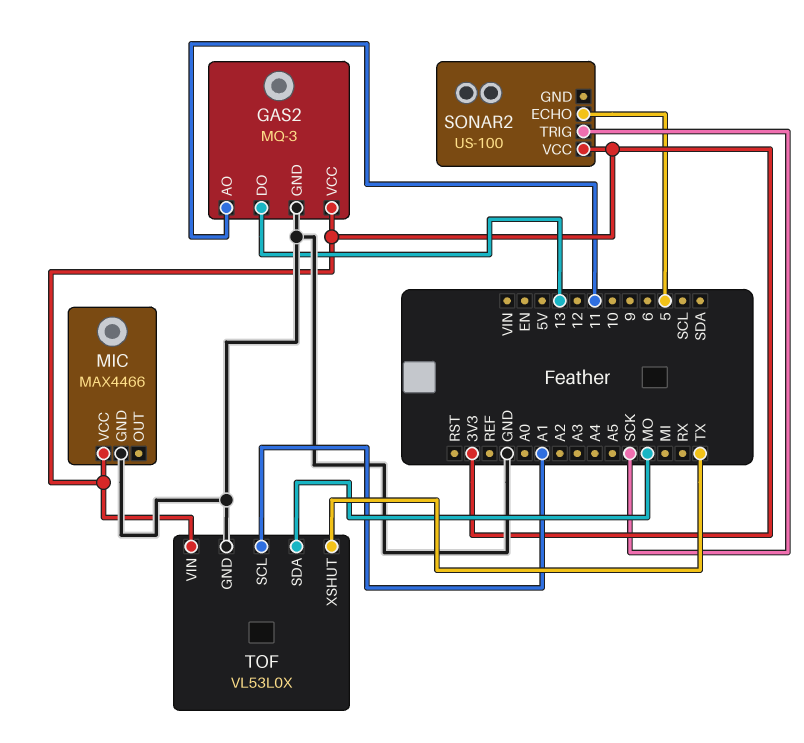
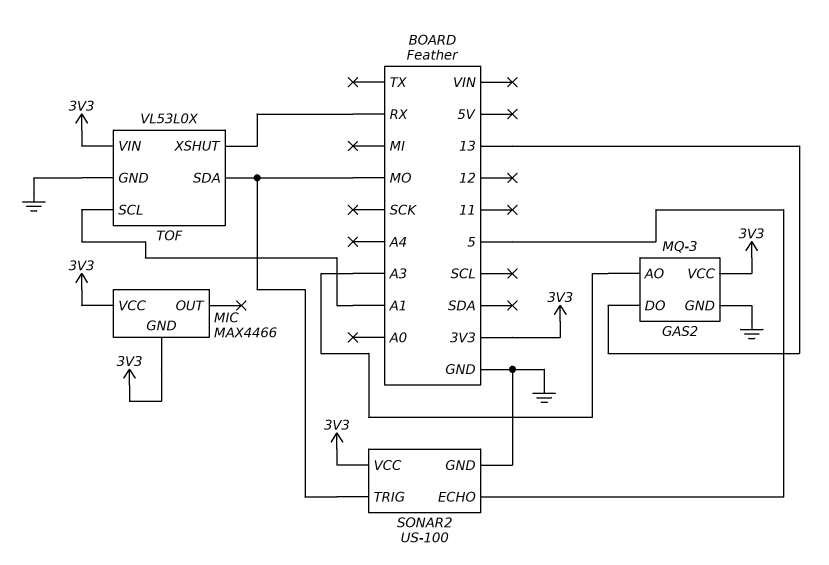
GAS2 pin AO: 11 -> A3
MIC pin GND: GND -> 3V3
SONAR2 pin GND: none -> GND
SONAR2 pin TRIG: SCK -> MO
TOF pin XSHUT: TX -> RX

